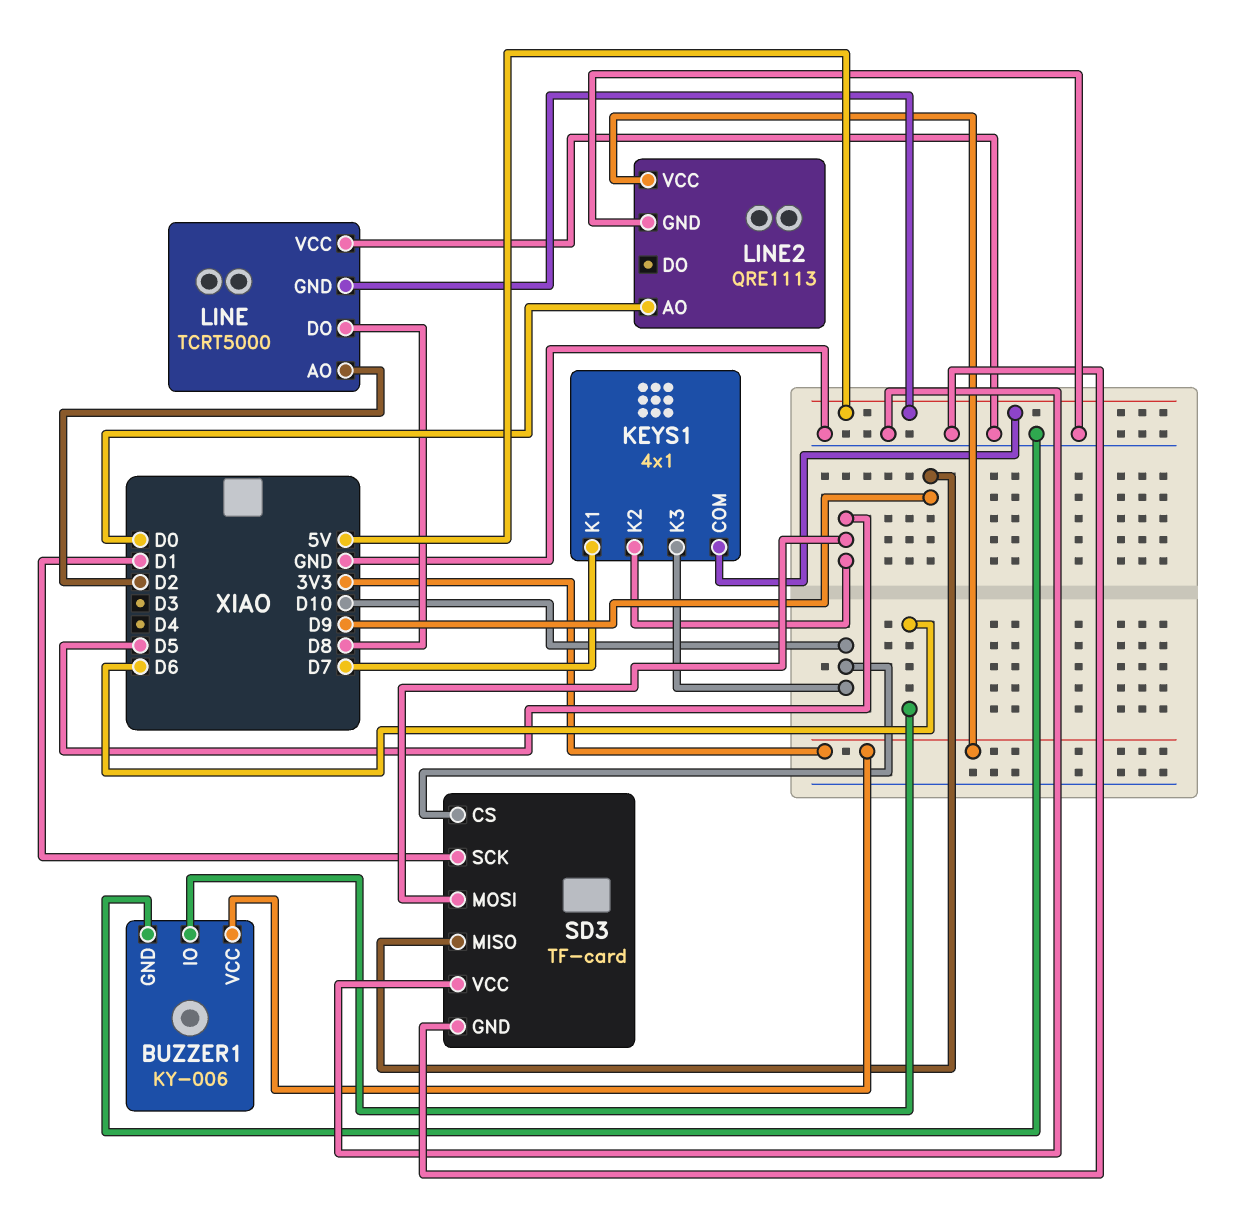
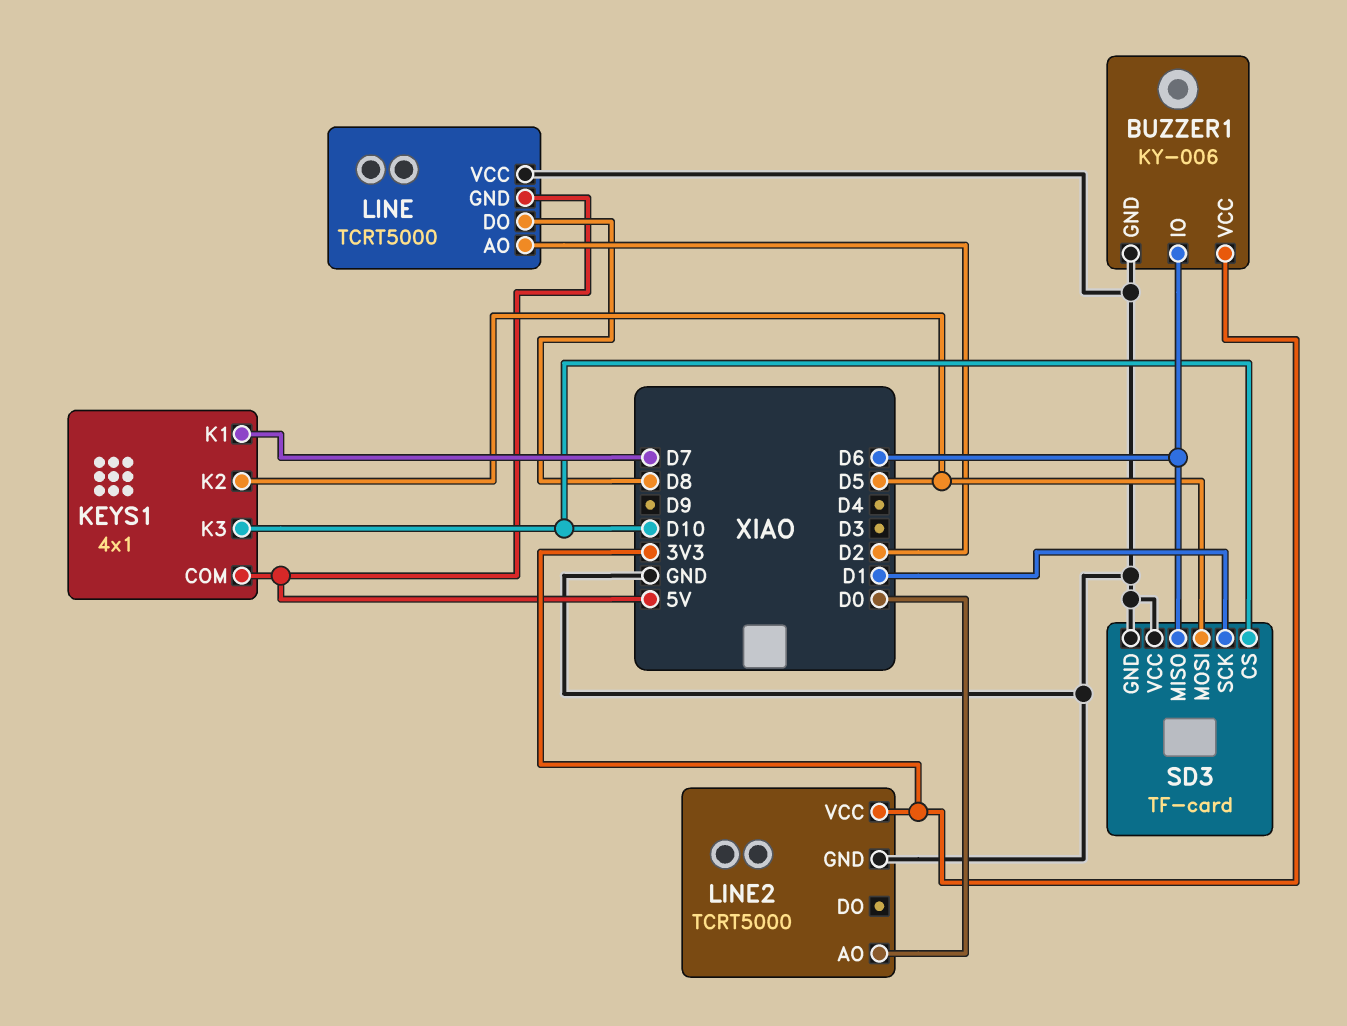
LINE2: QRE1113 -> TCRT5000
SD3 pin MISO: D9 -> D6

